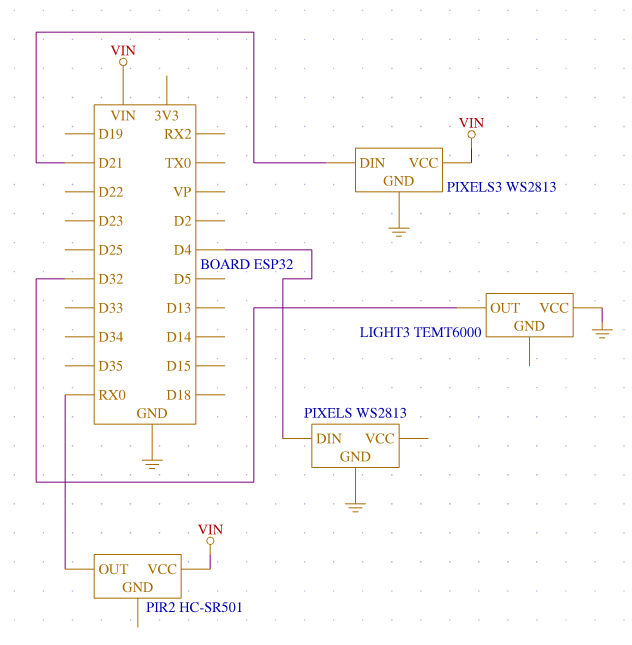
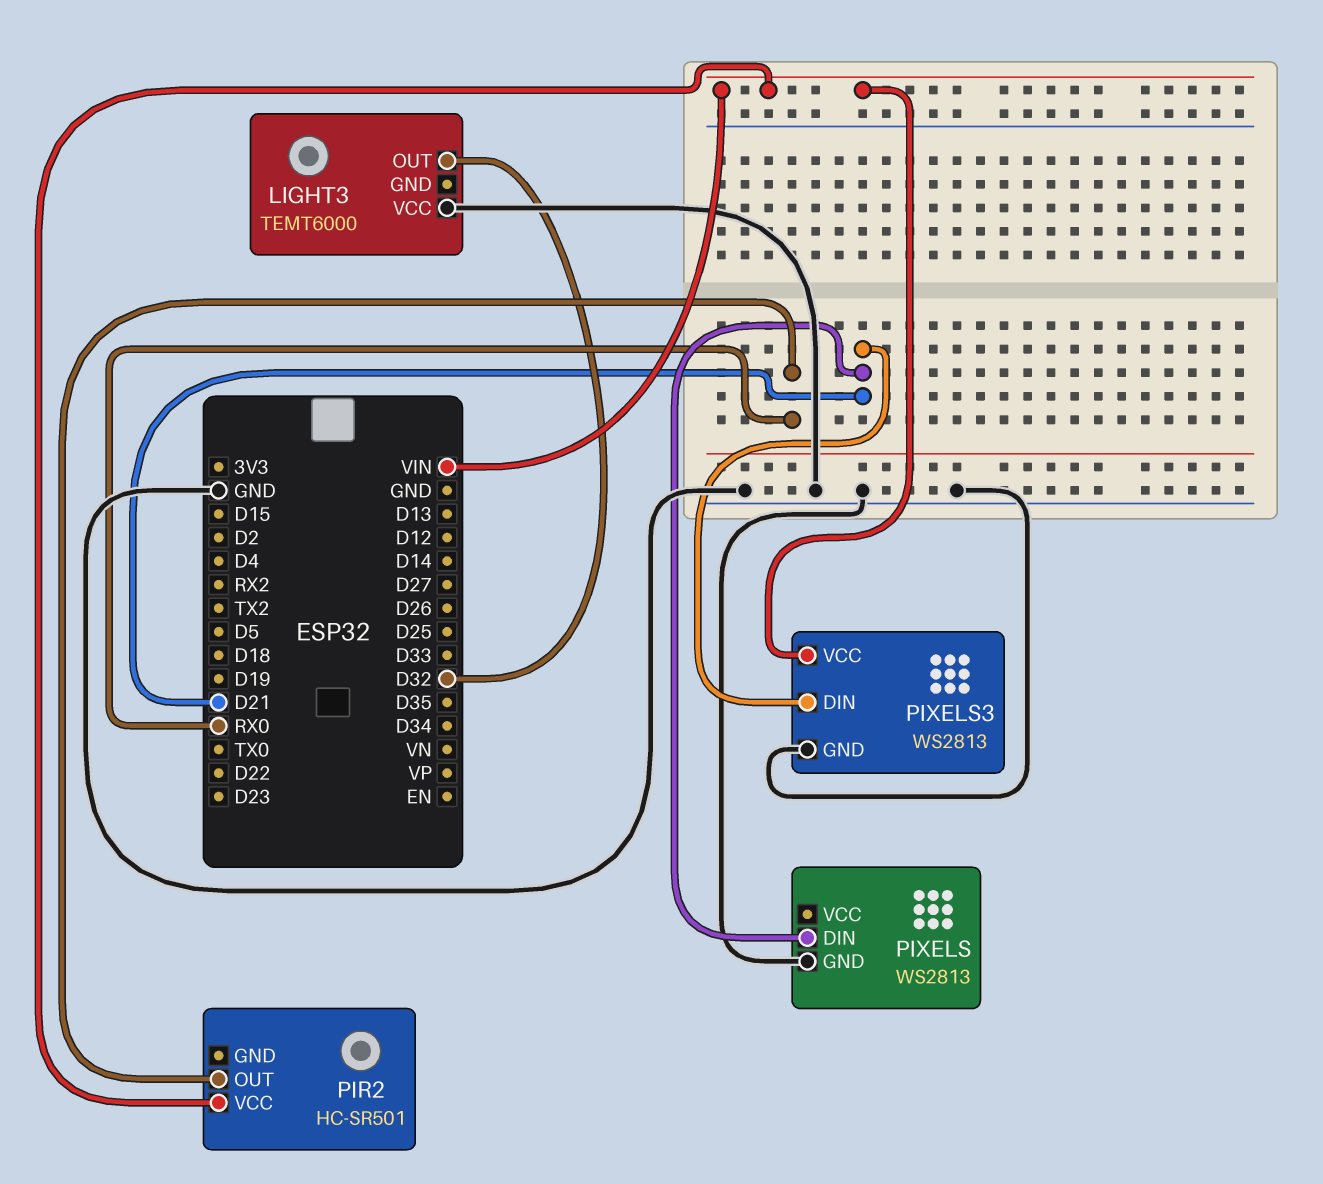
PIXELS pin DIN: D4 -> D21

